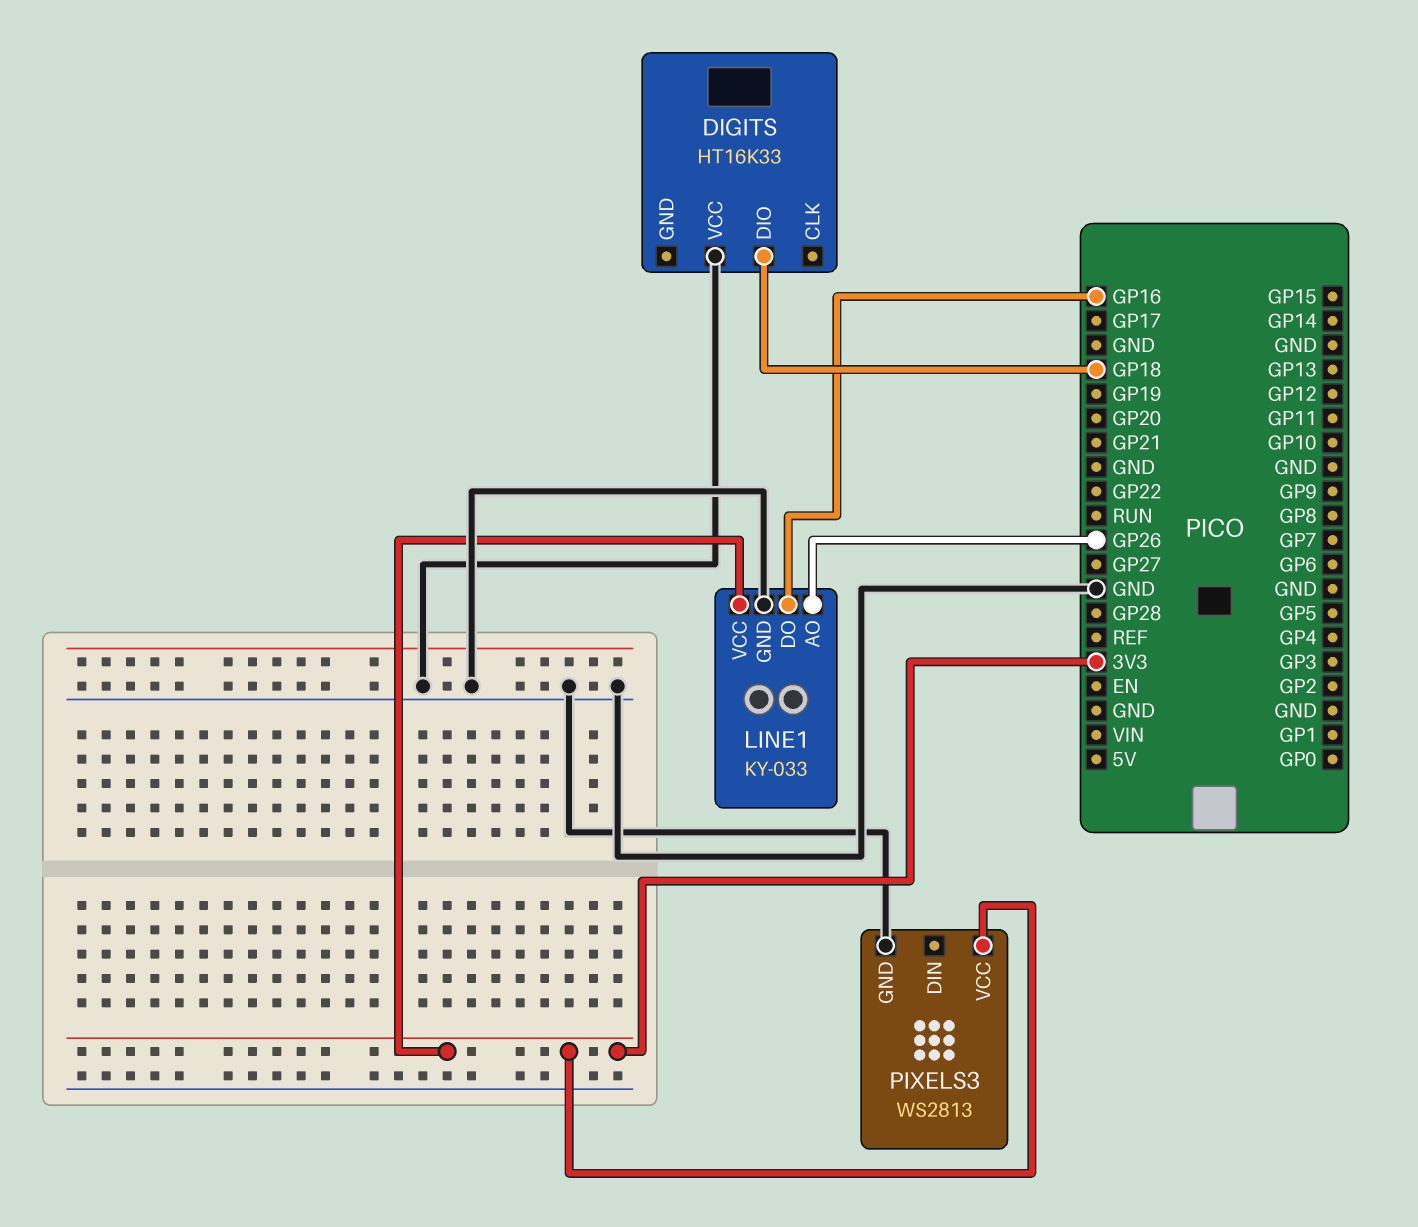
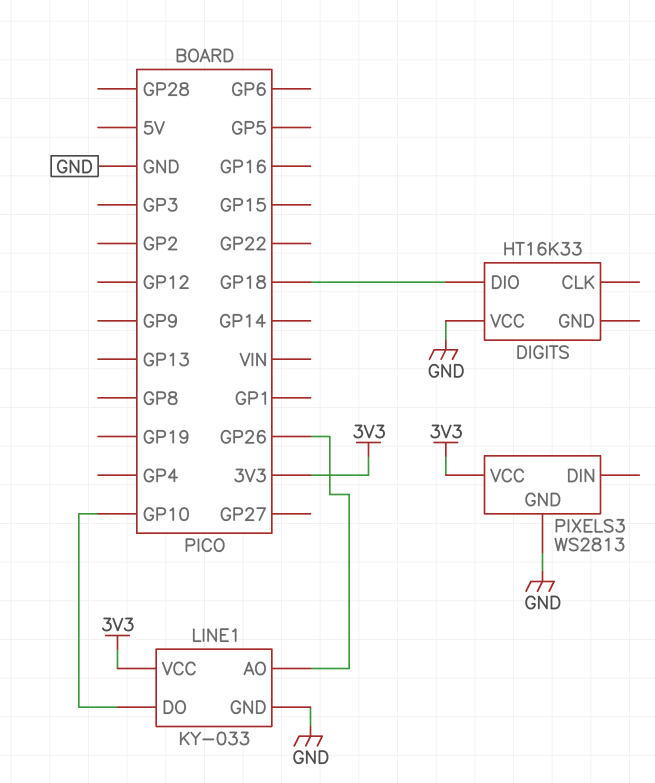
LINE1 pin DO: GP16 -> GP10

